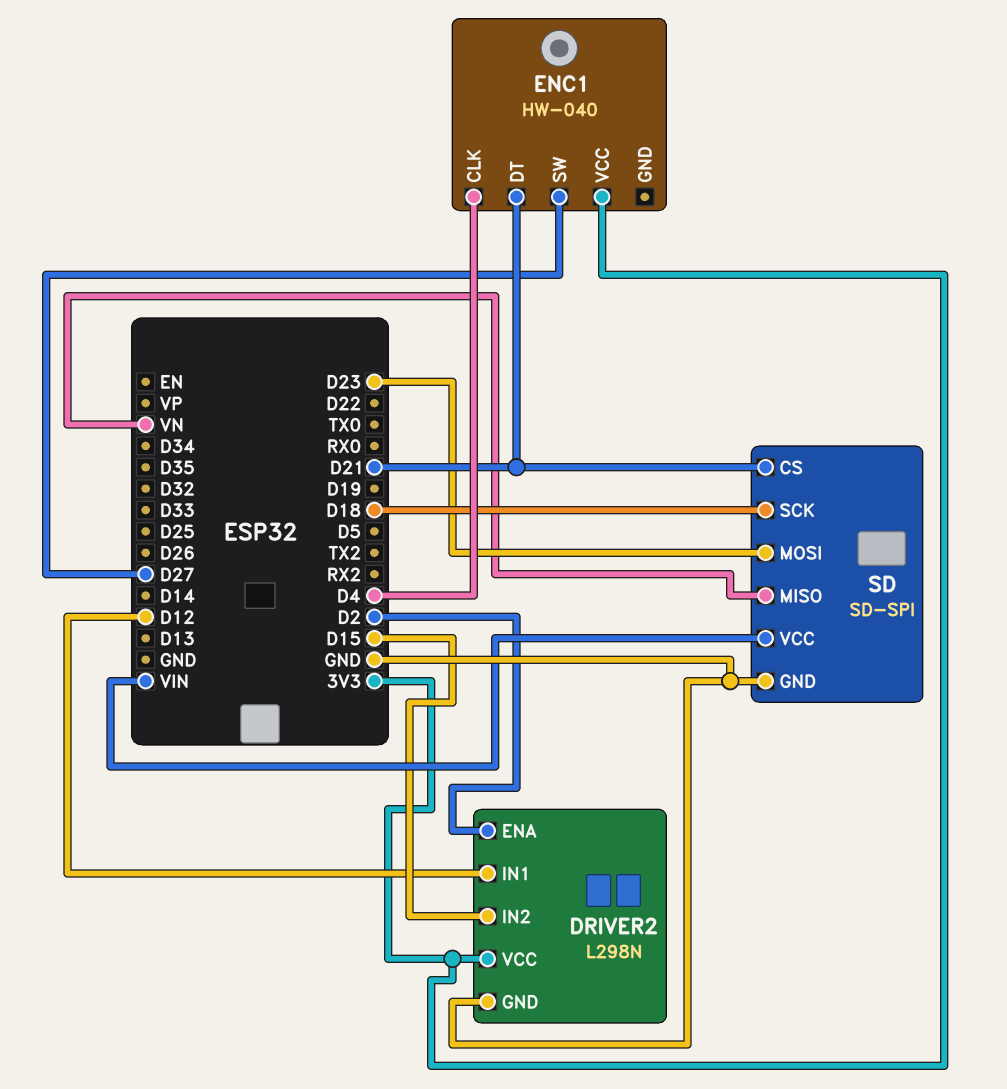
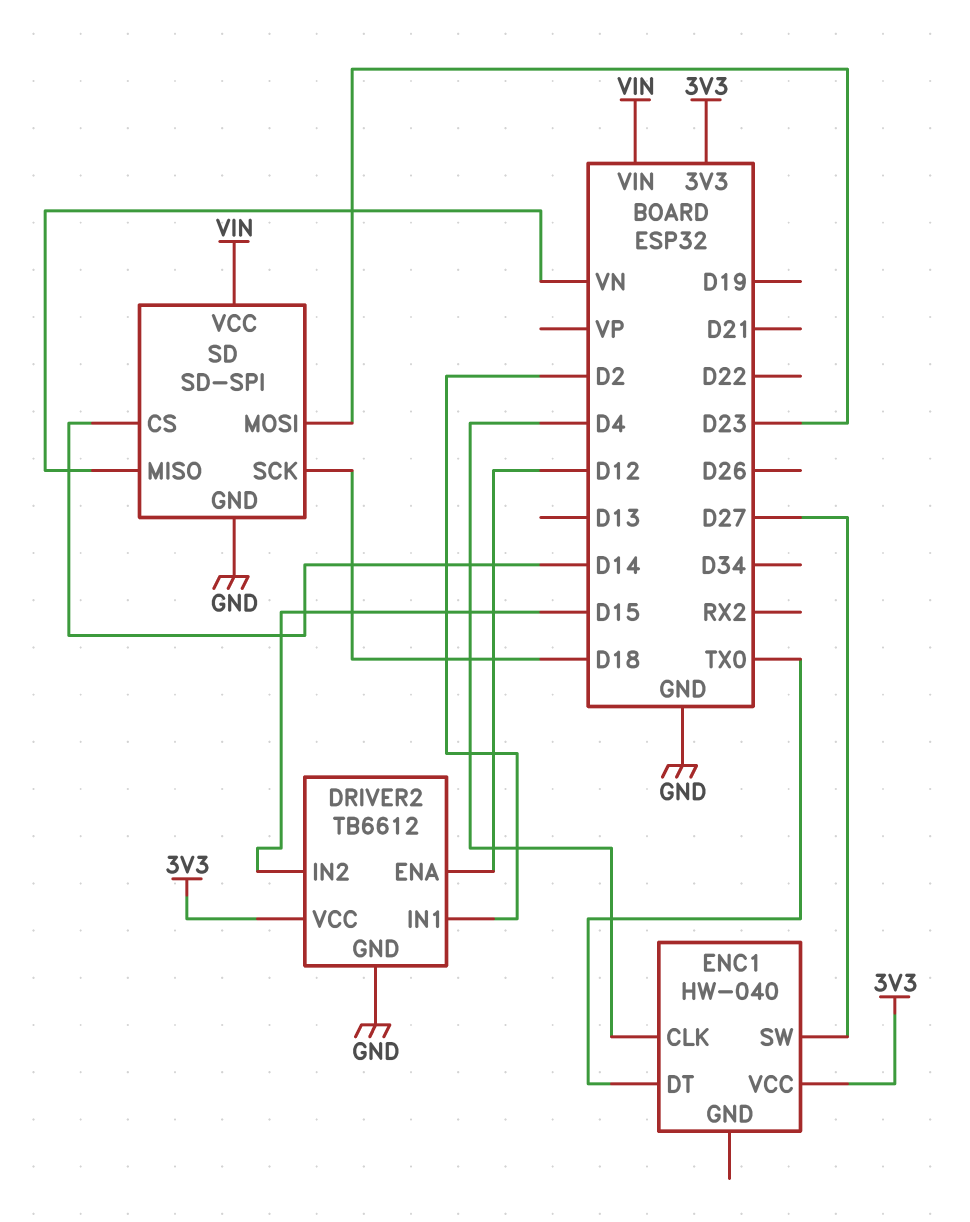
DRIVER2: L298N -> TB6612
DRIVER2 pin ENA: D2 -> D12
DRIVER2 pin IN1: D12 -> D2
ENC1 pin DT: D21 -> TX0
SD pin CS: D21 -> D14

